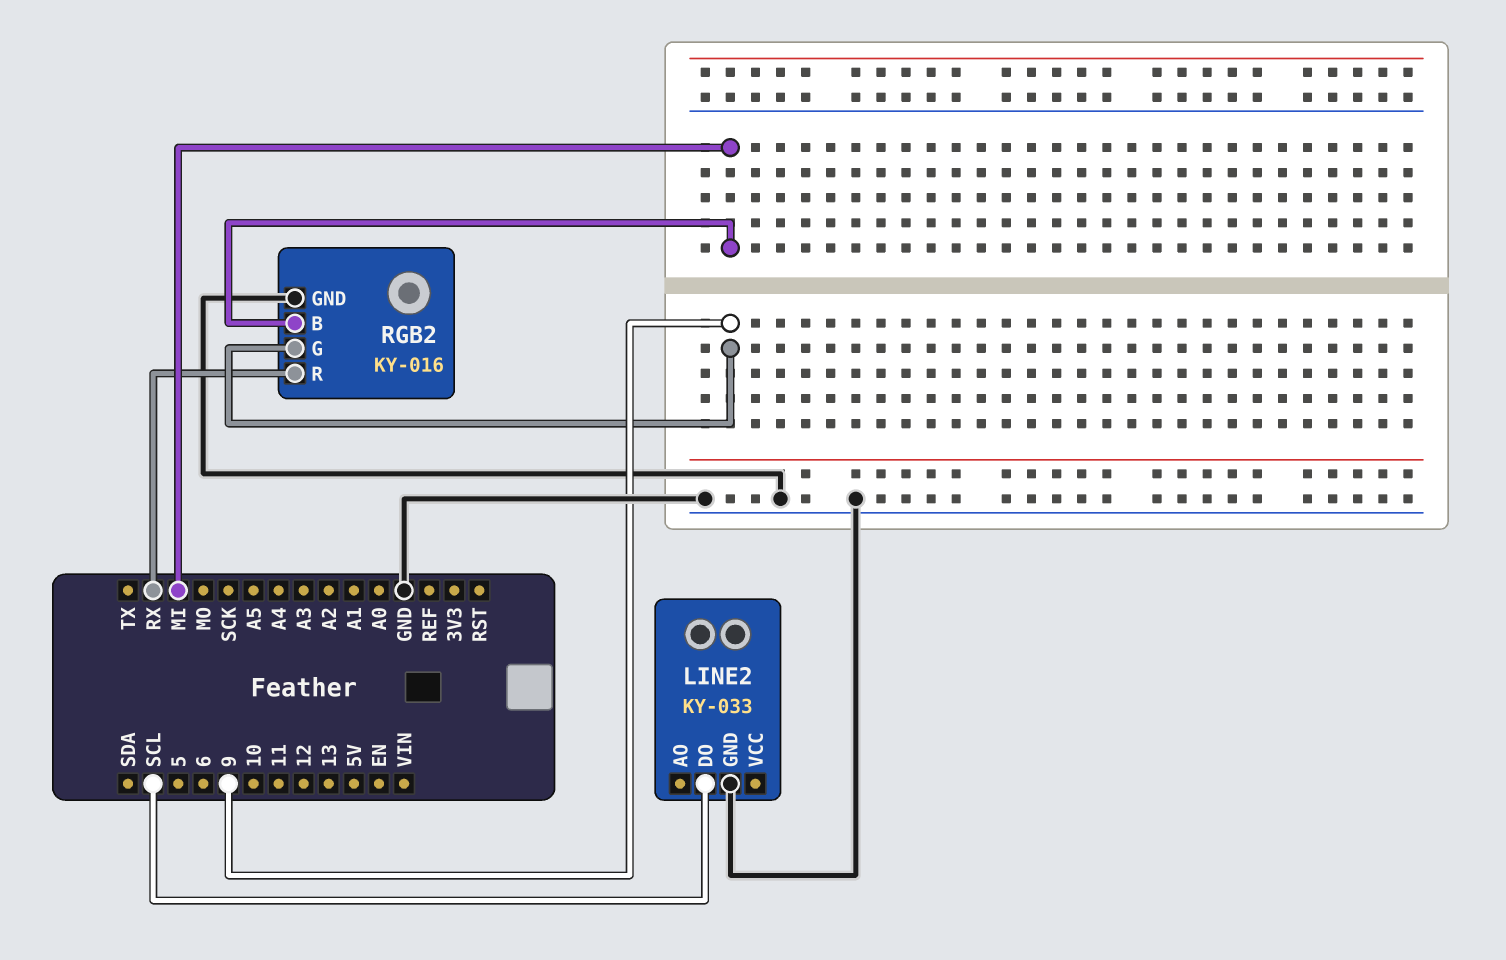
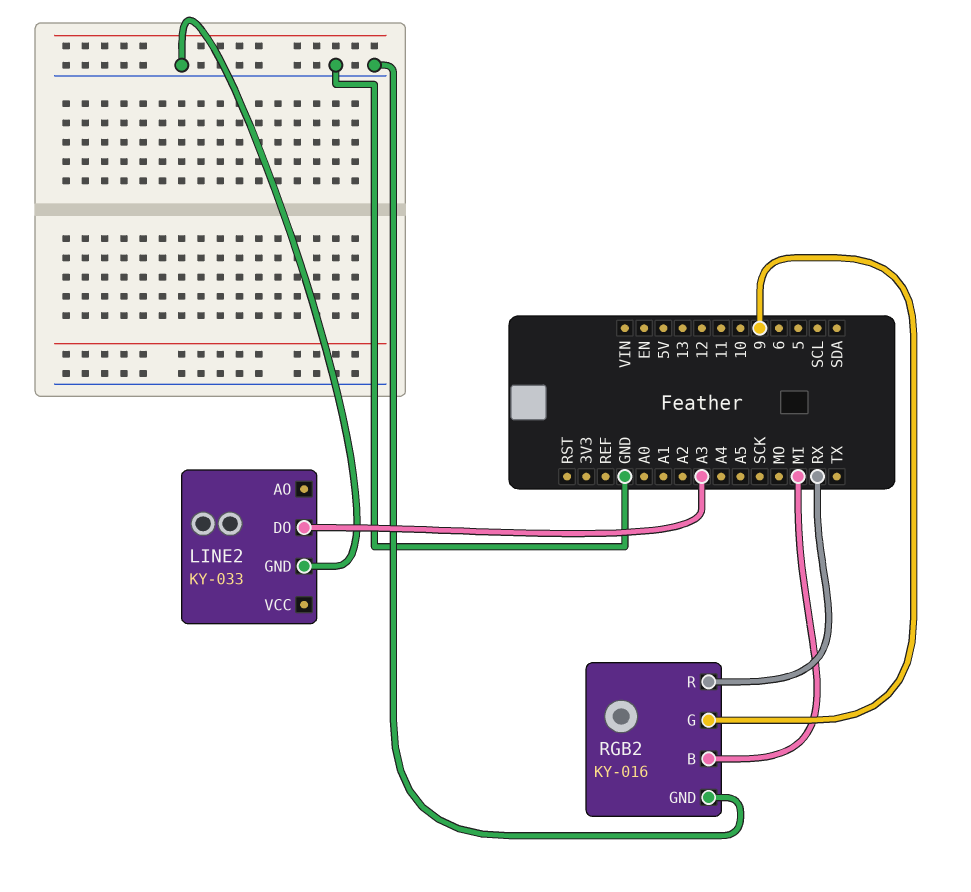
LINE2 pin DO: SCL -> A3

